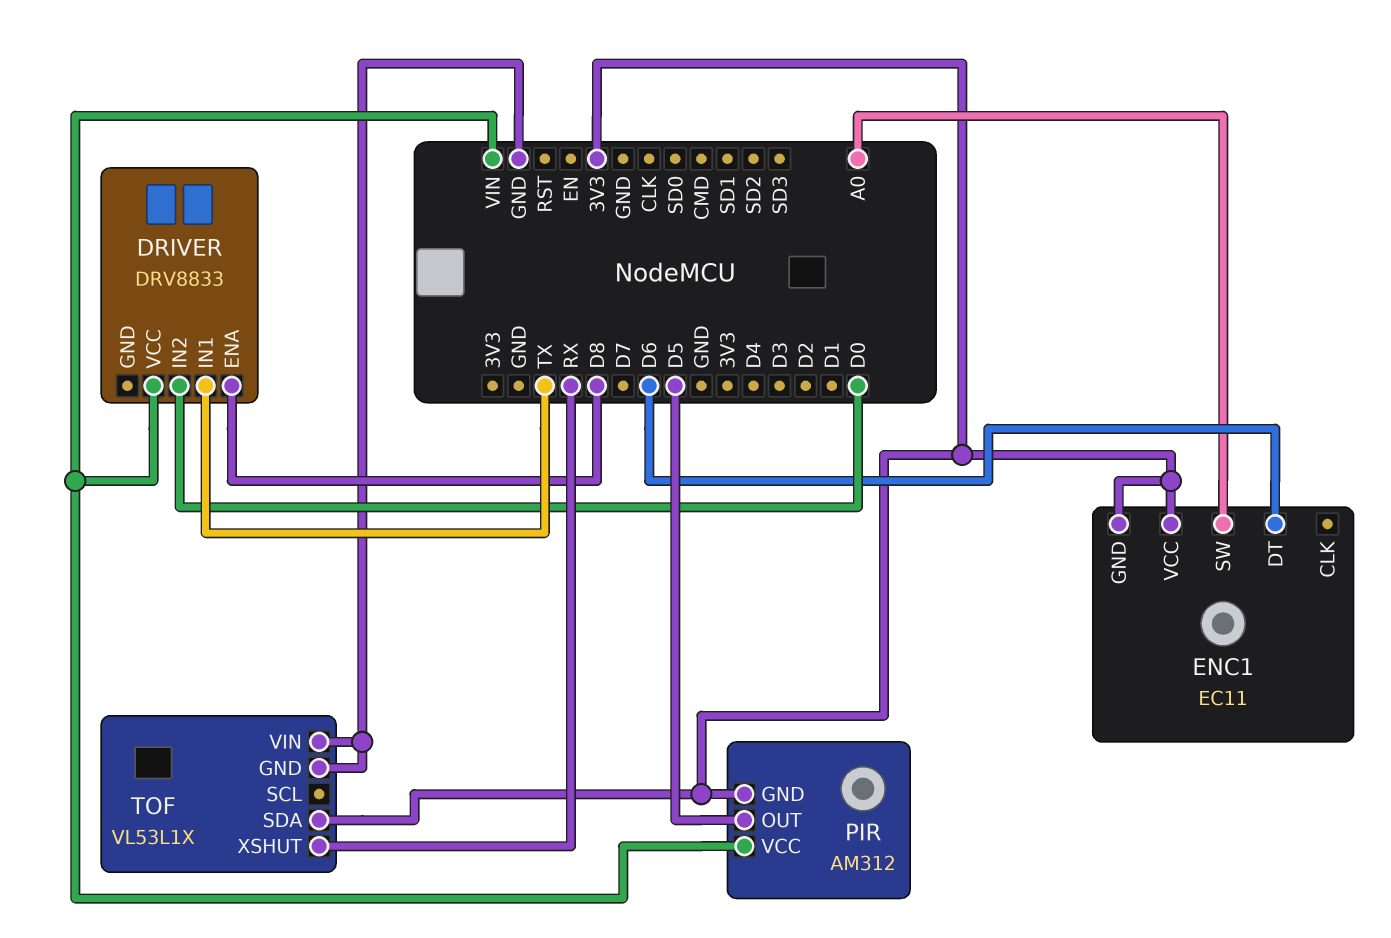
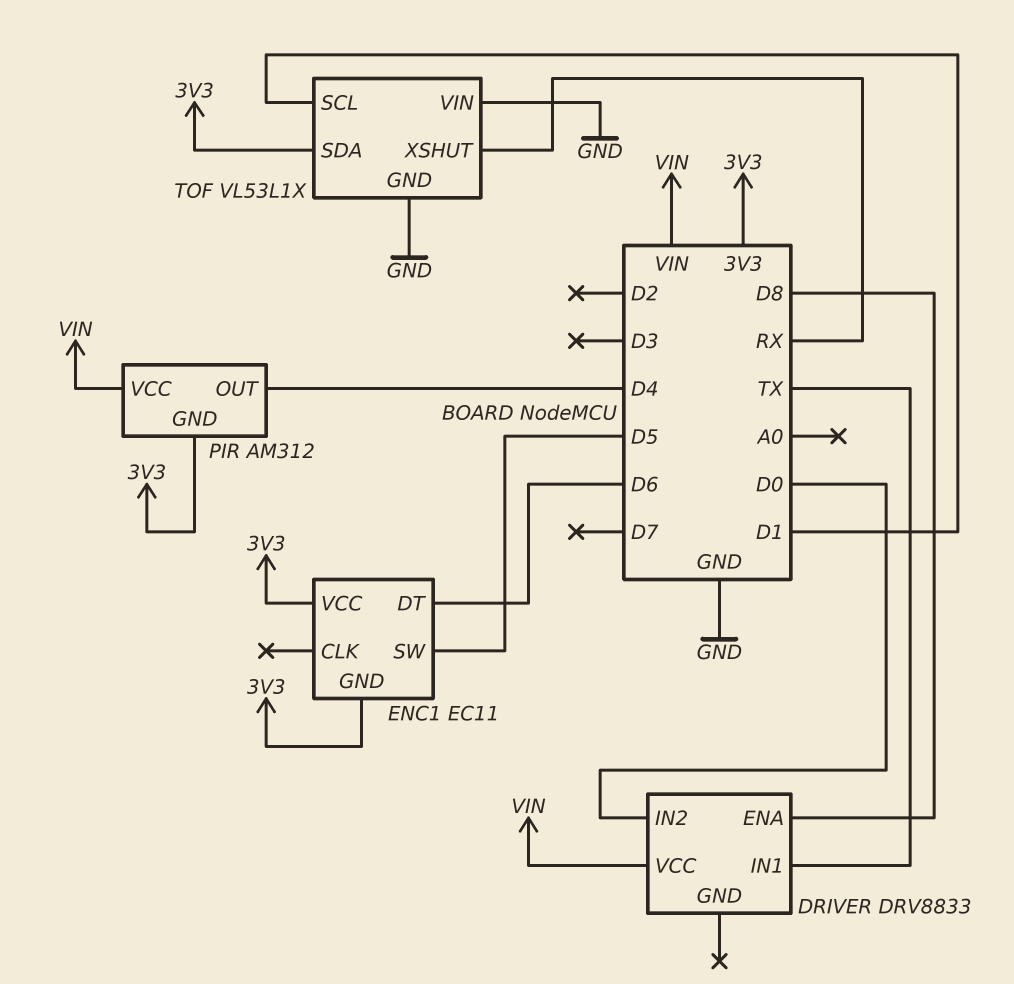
ENC1 pin SW: A0 -> D5
PIR pin OUT: D5 -> D4
TOF pin SCL: none -> D1

